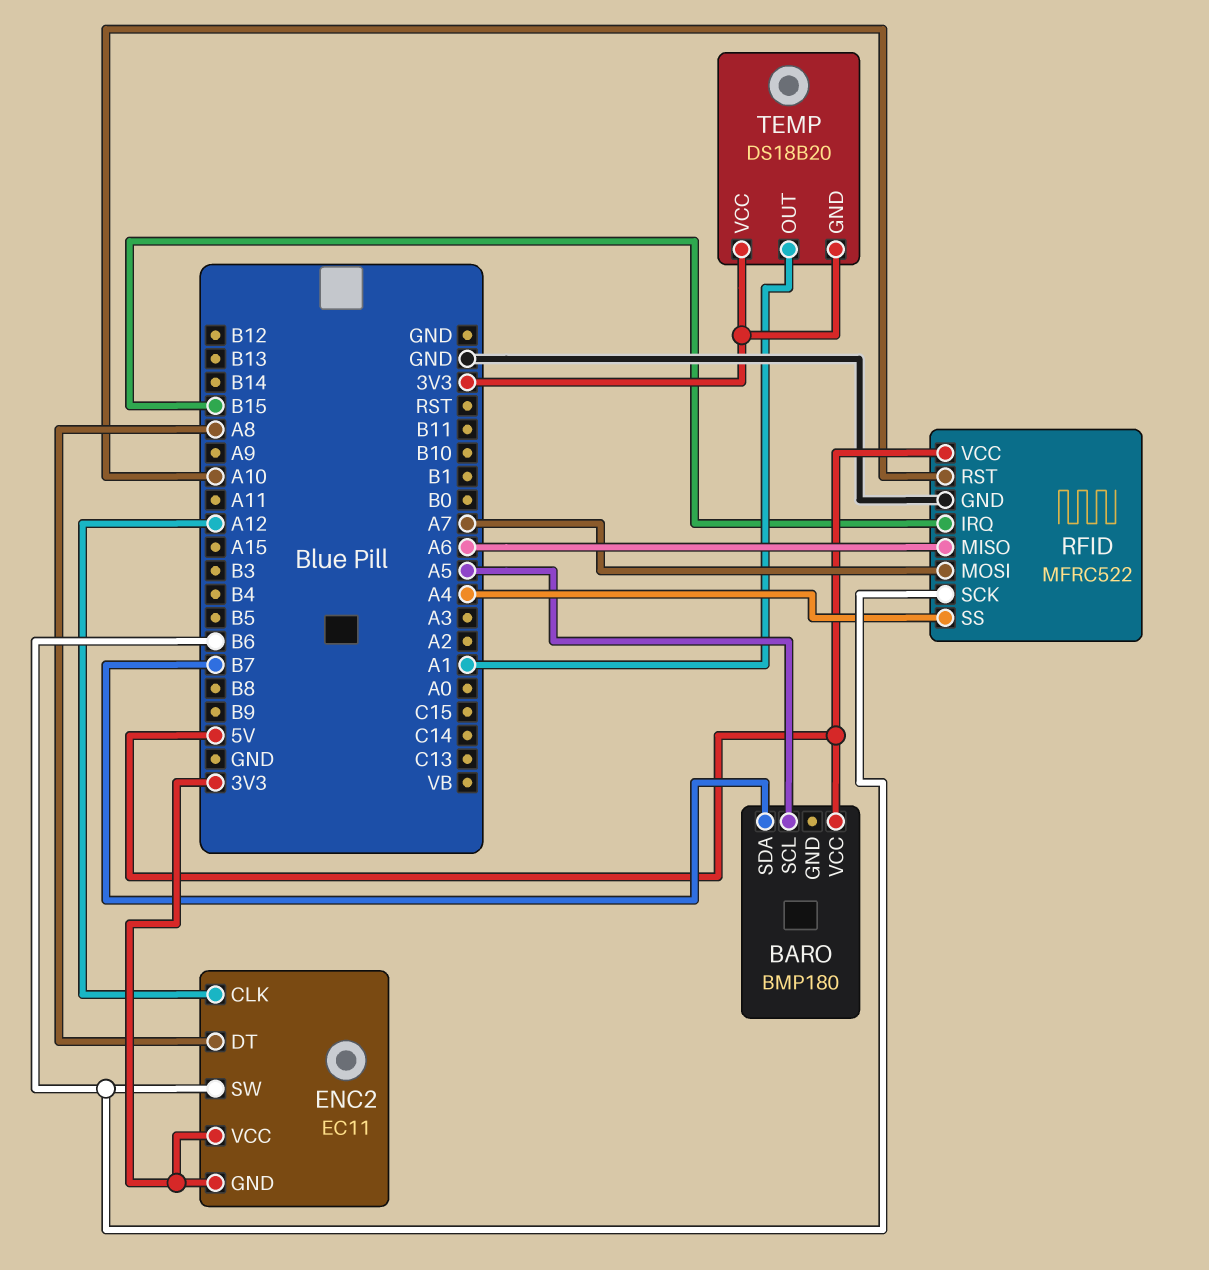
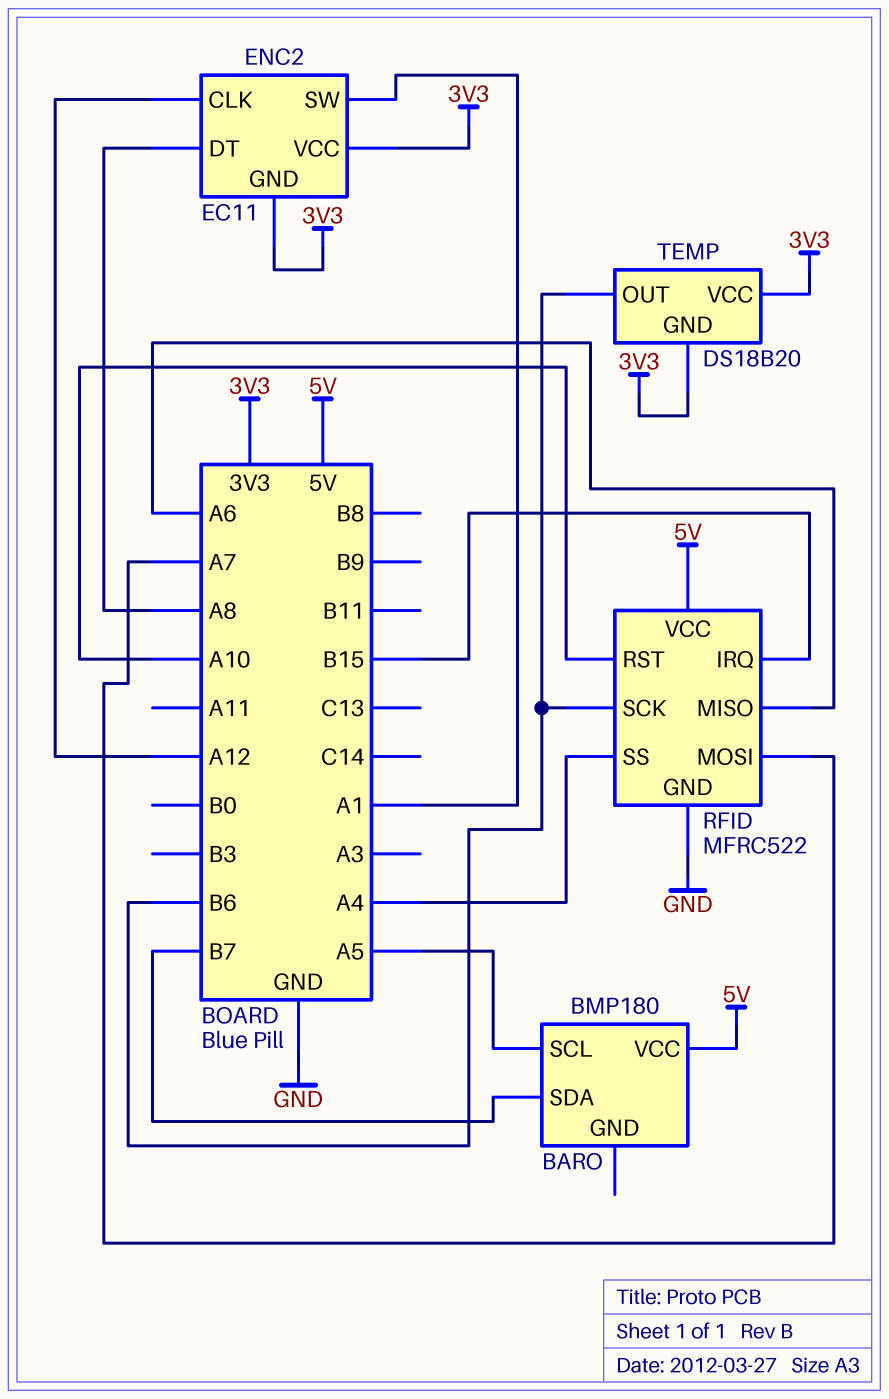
ENC2 pin SW: B6 -> A1
TEMP pin OUT: A1 -> B6

